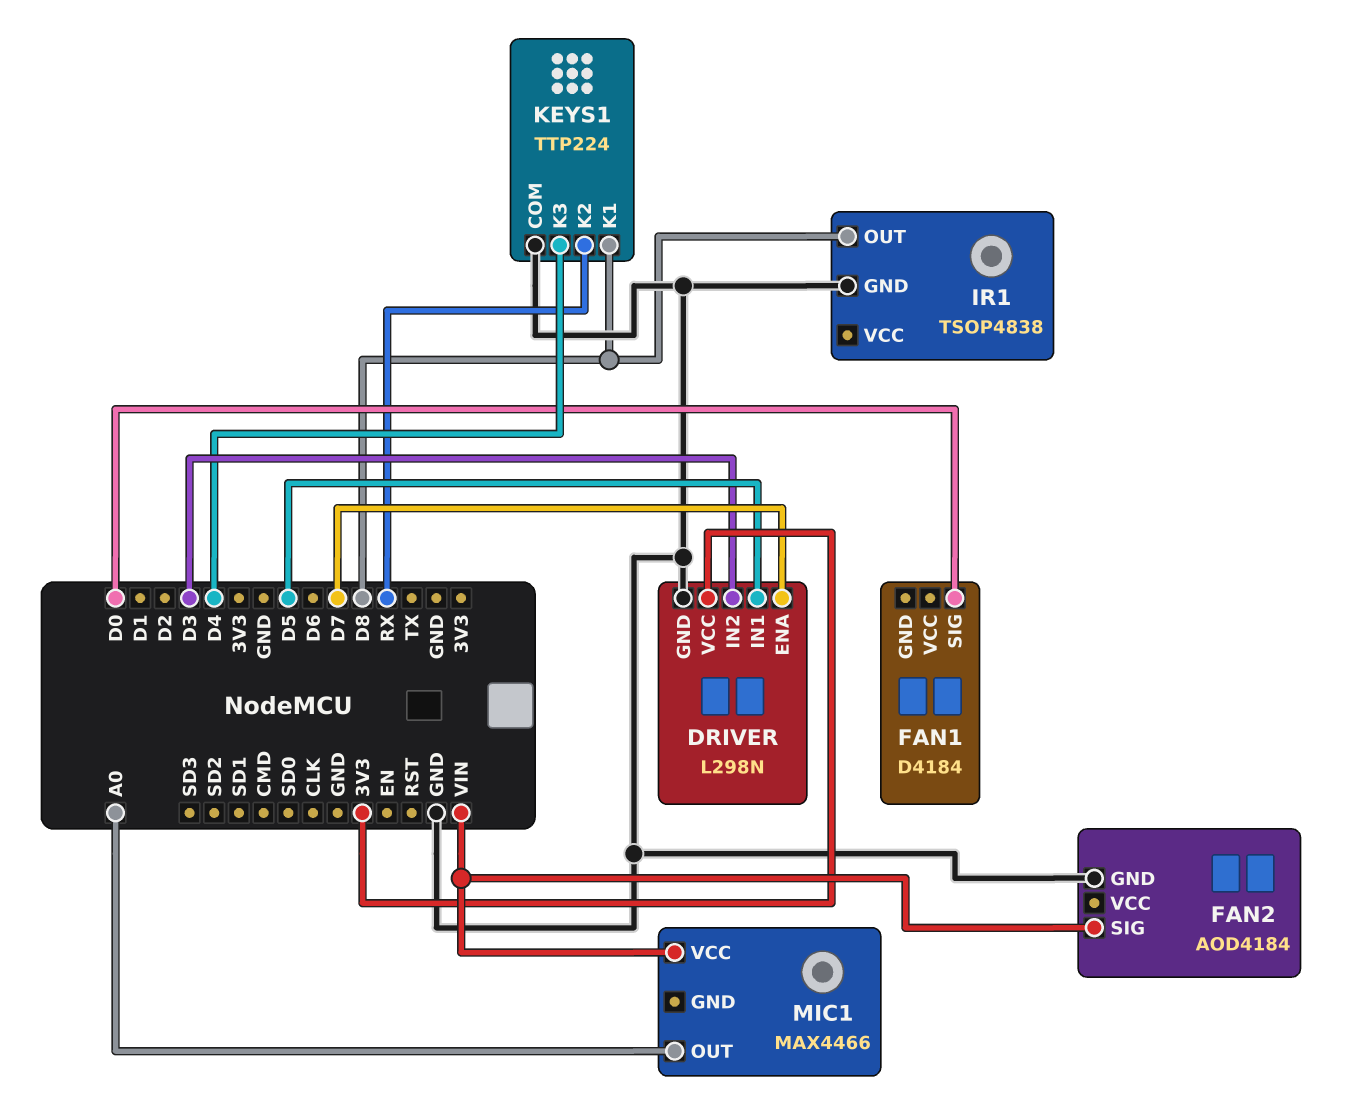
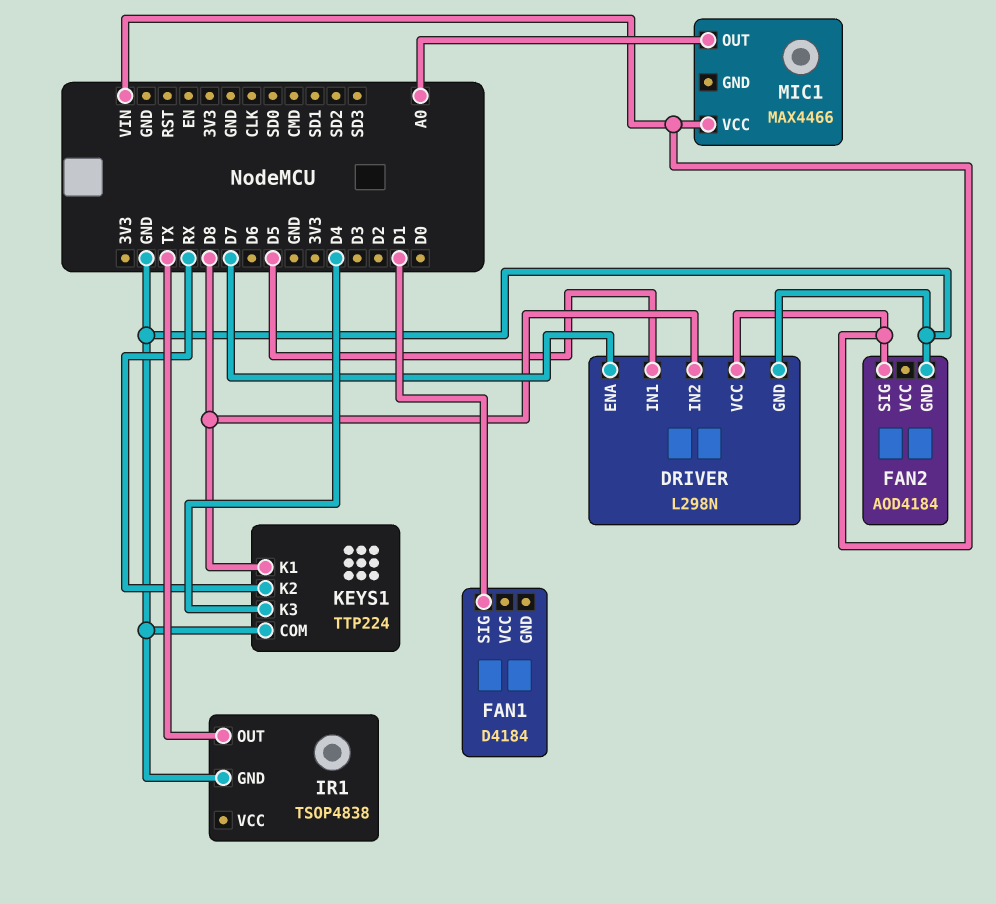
DRIVER pin IN2: D3 -> D8
DRIVER pin VCC: 3V3 -> VIN
FAN1 pin SIG: D0 -> D1
IR1 pin OUT: D8 -> TX

